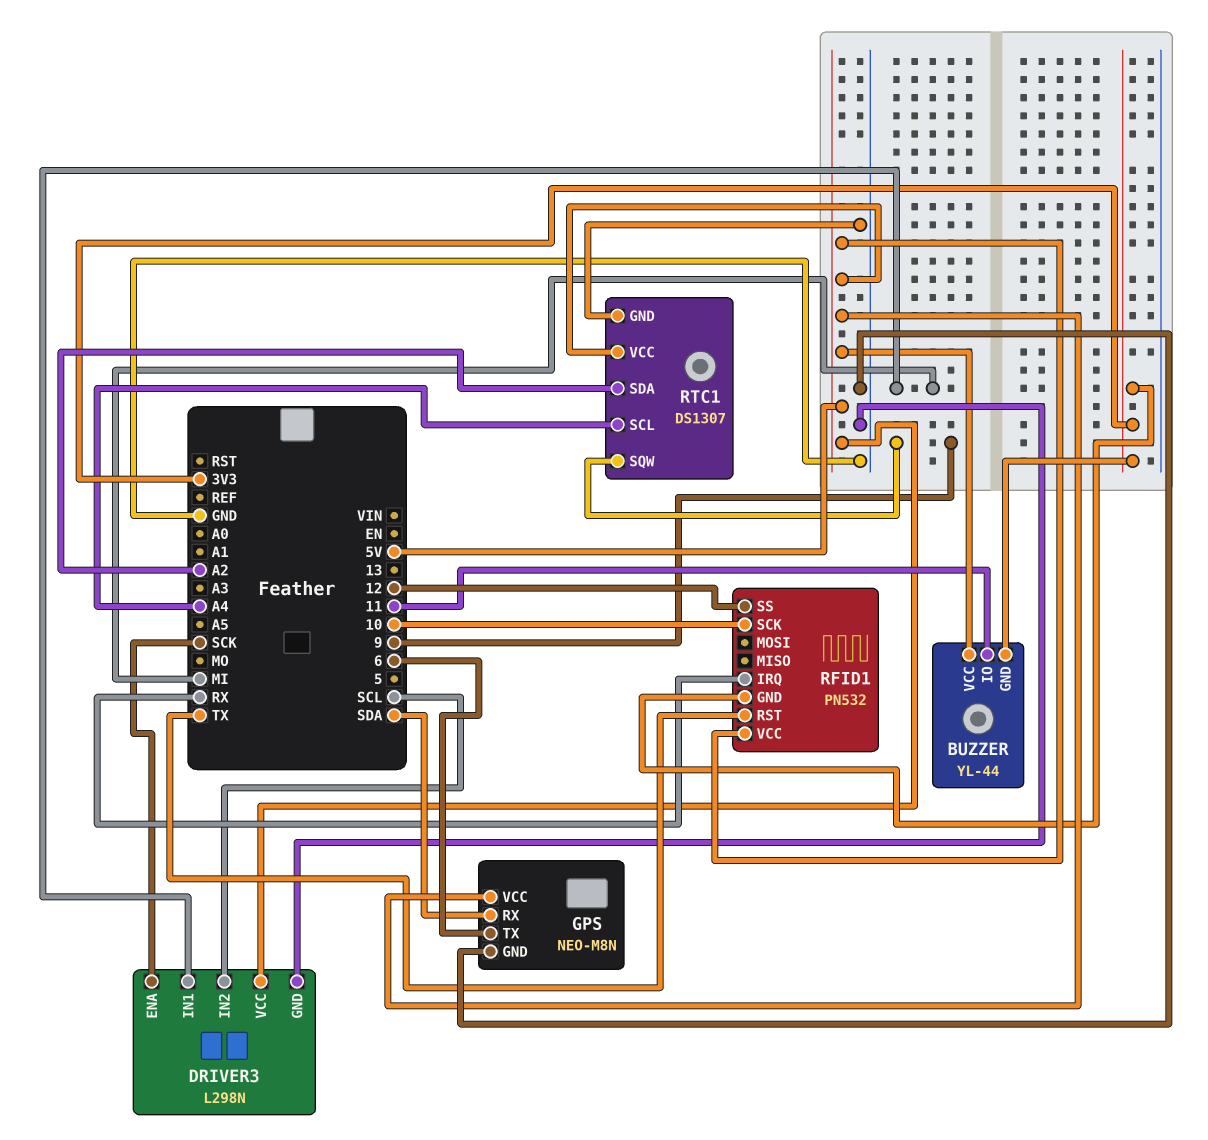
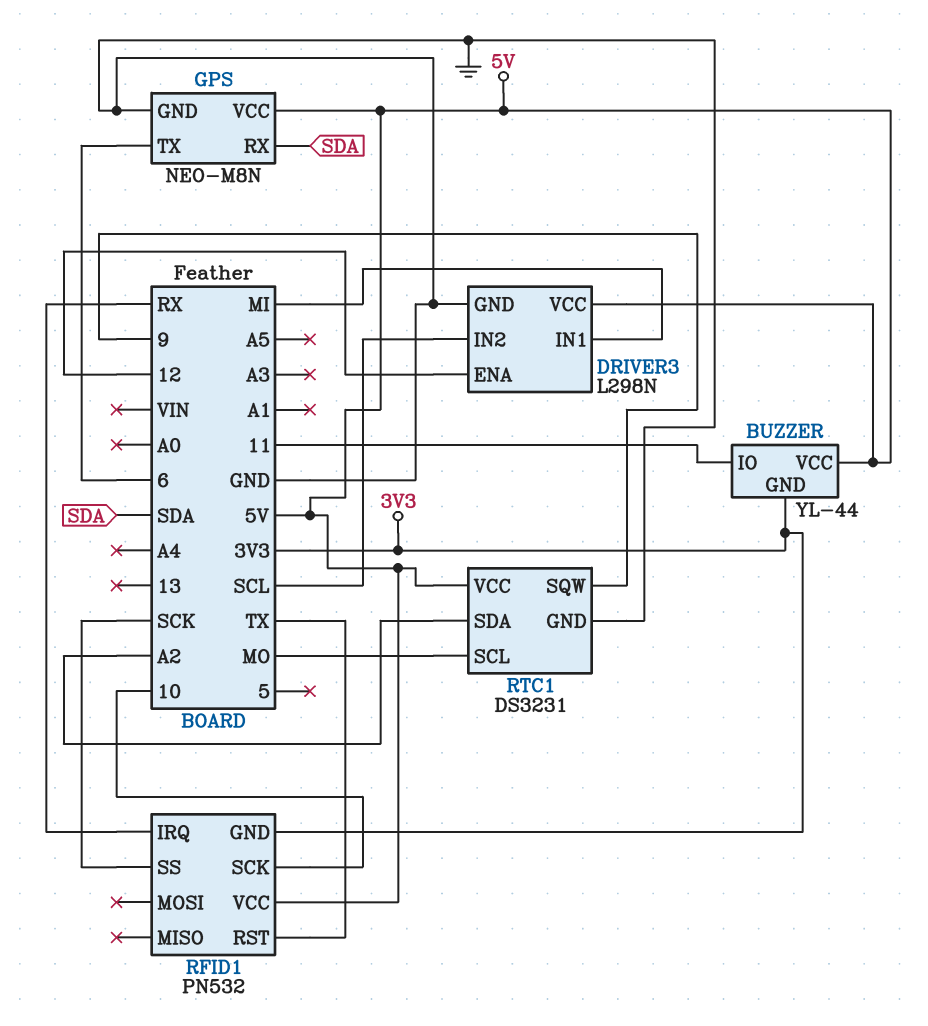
DRIVER3 pin ENA: SCK -> 12
RFID1 pin SS: 12 -> SCK
RTC1: DS1307 -> DS3231
RTC1 pin SCL: A4 -> MO

